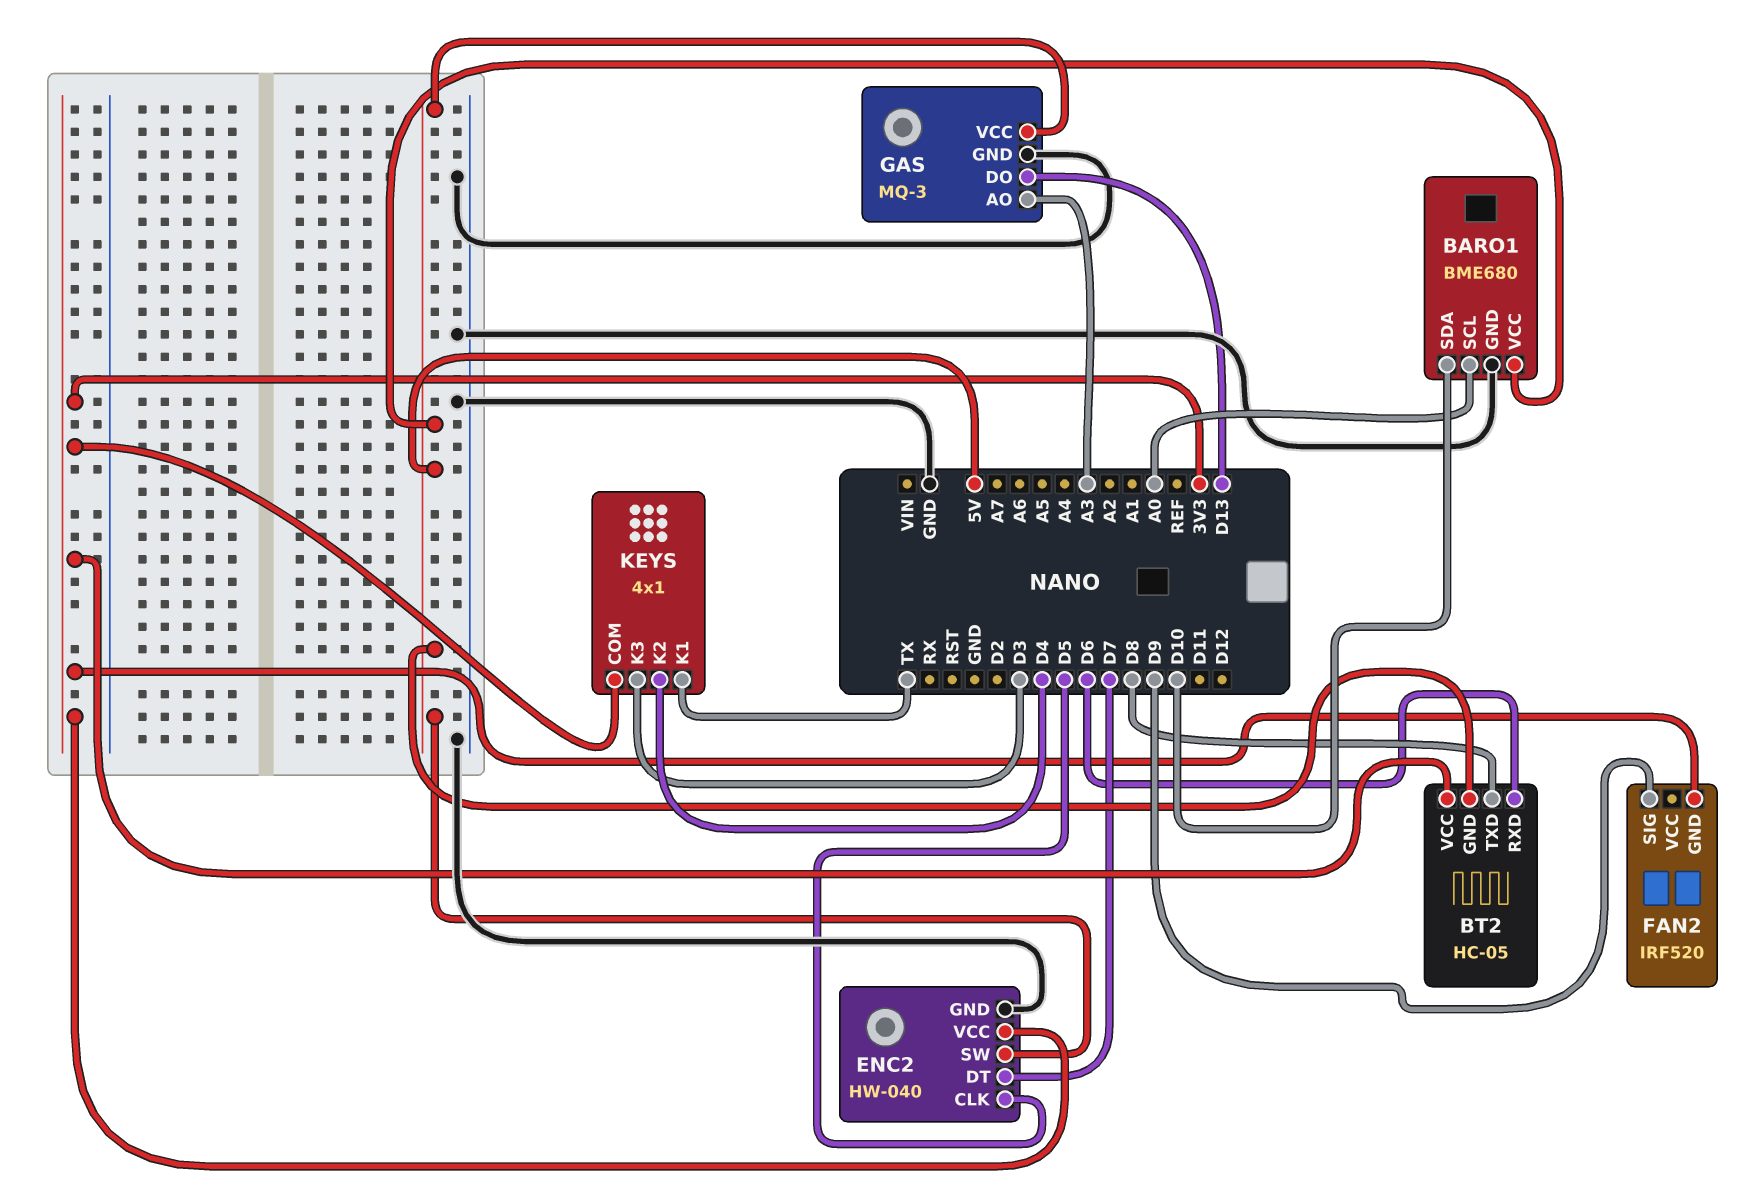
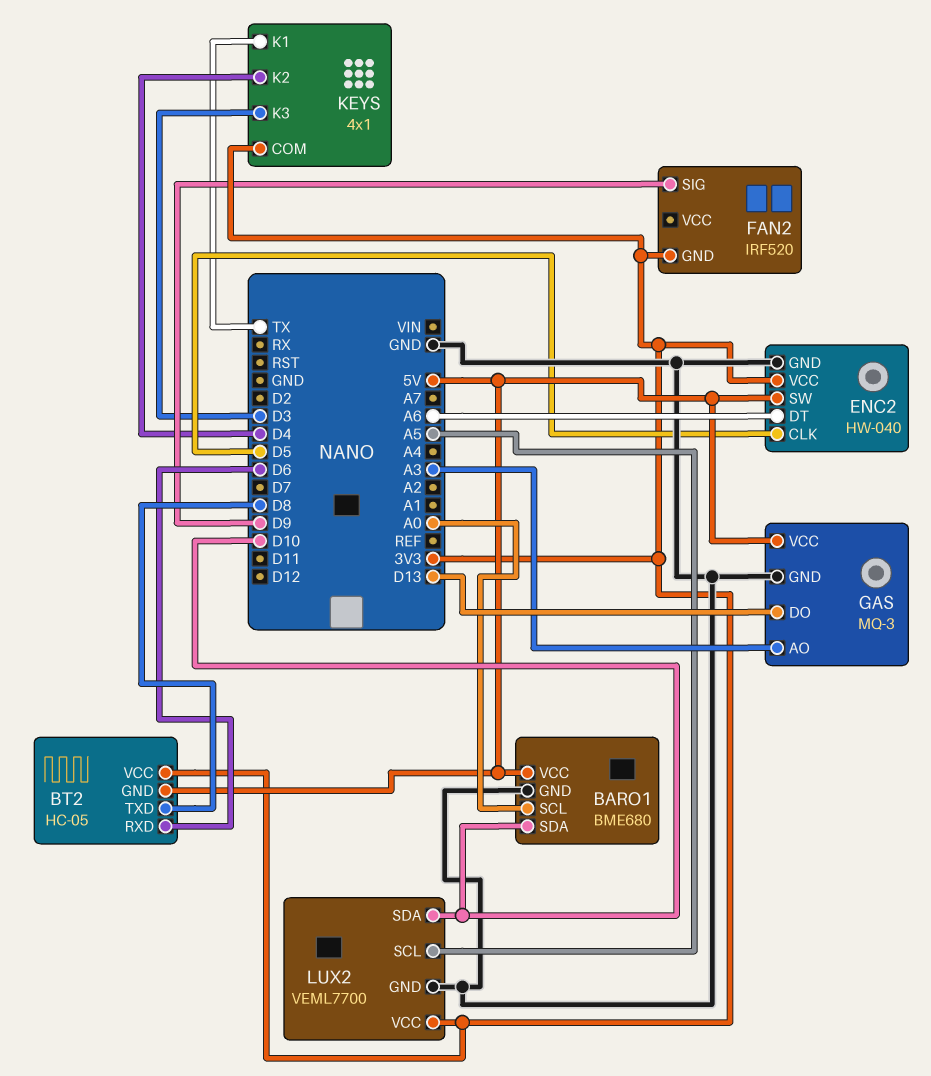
ENC2 pin DT: D7 -> A6
LUX2: none -> VEML7700
LUX2 pin GND: none -> GND
LUX2 pin SCL: none -> A5
LUX2 pin SDA: none -> D10
LUX2 pin VCC: none -> 3V3

